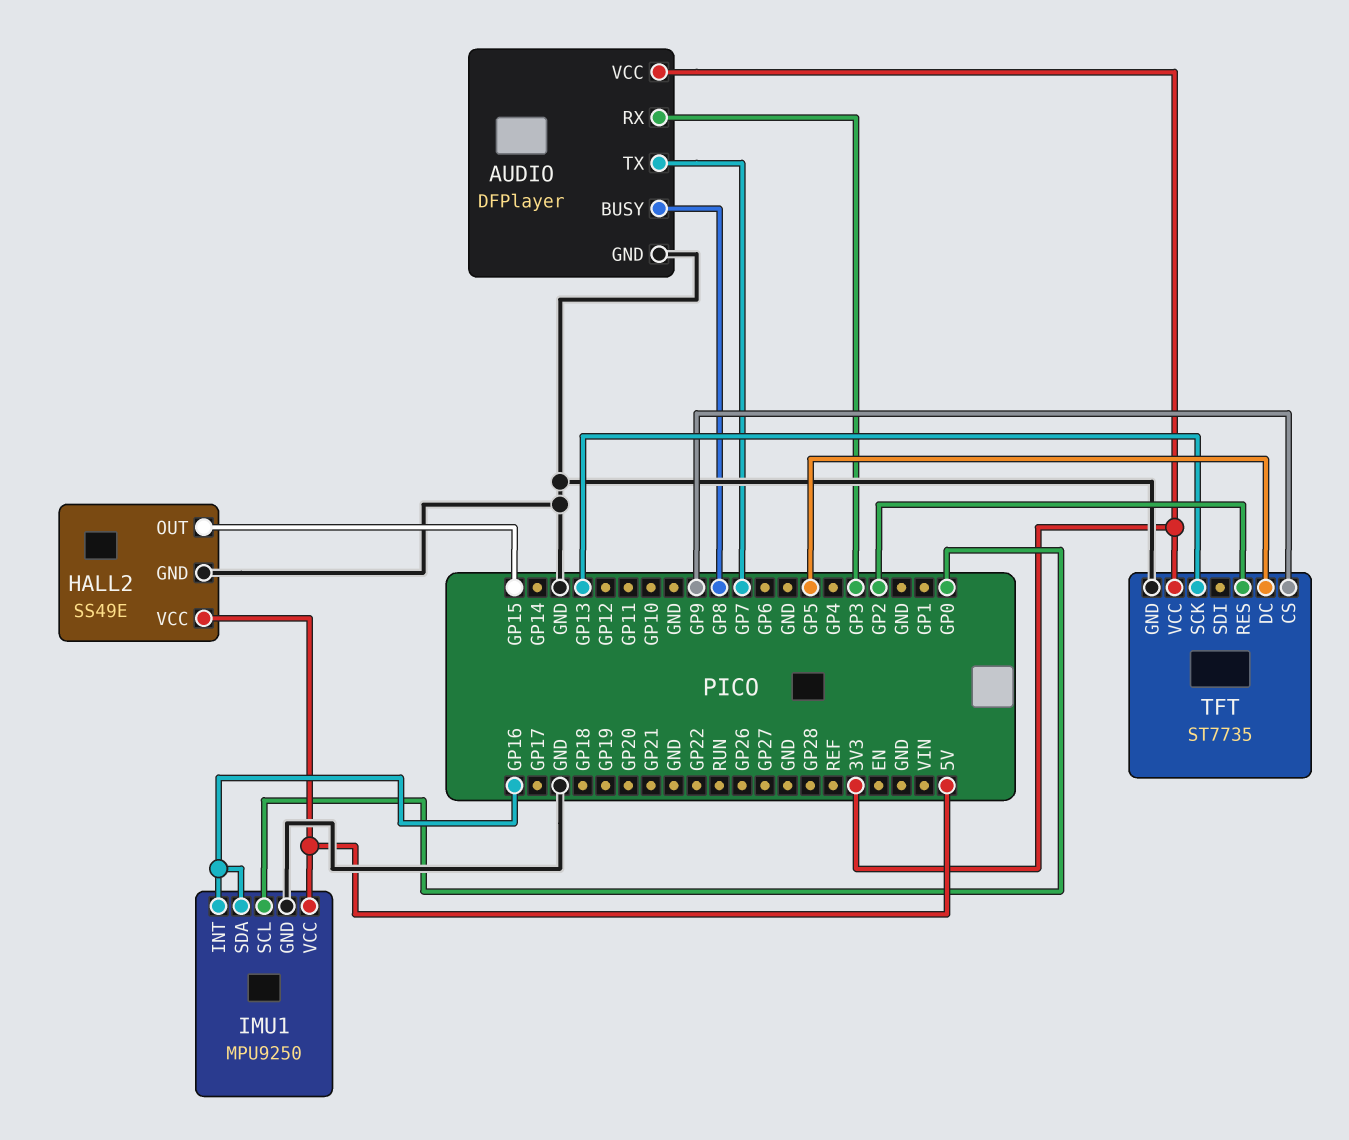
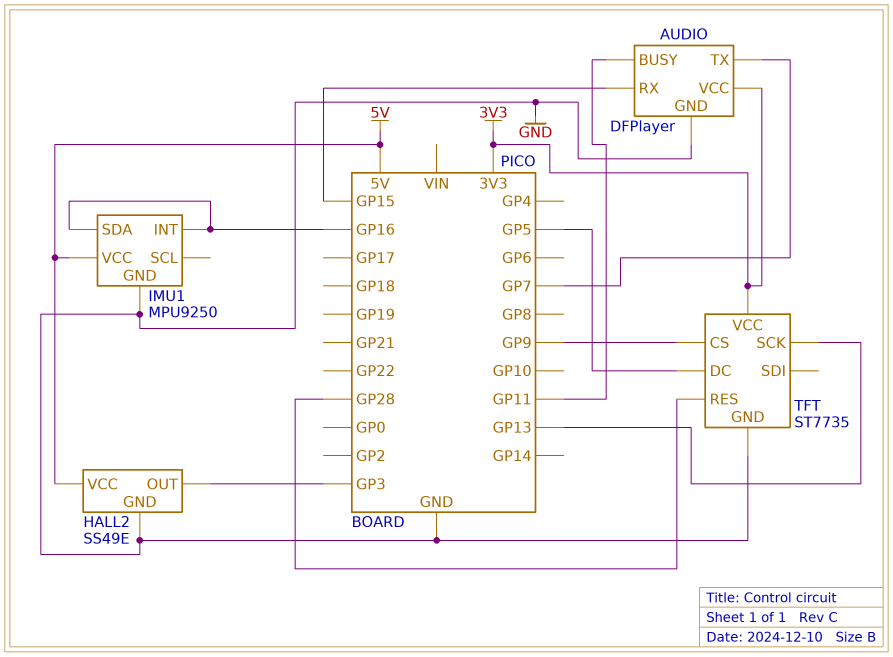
AUDIO pin BUSY: GP8 -> GP11
AUDIO pin RX: GP3 -> GP15
HALL2 pin OUT: GP15 -> GP3
IMU1 pin SCL: GP0 -> none
TFT pin RES: GP2 -> GP28

